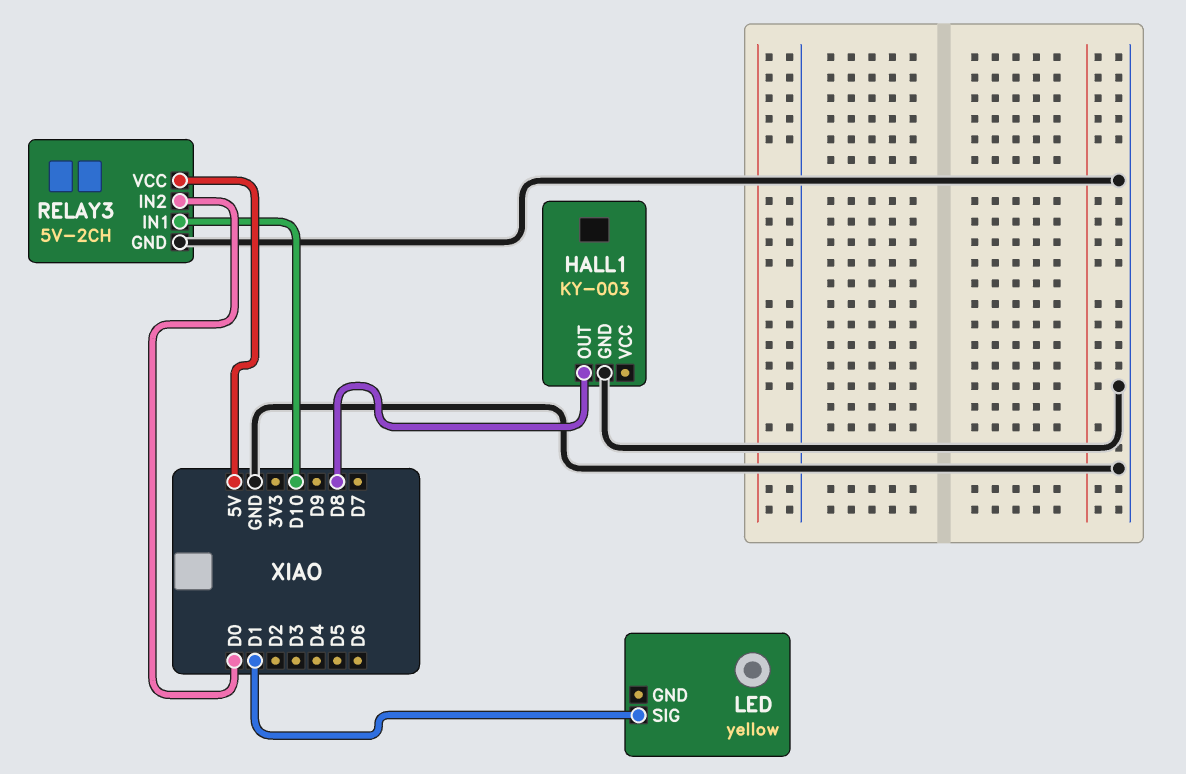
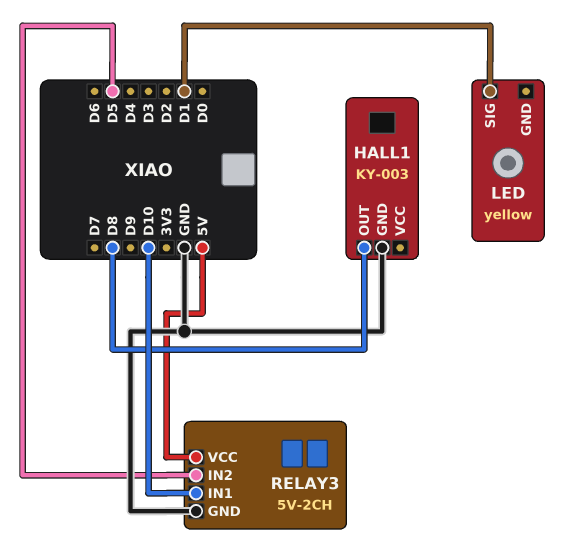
RELAY3 pin IN2: D0 -> D5

